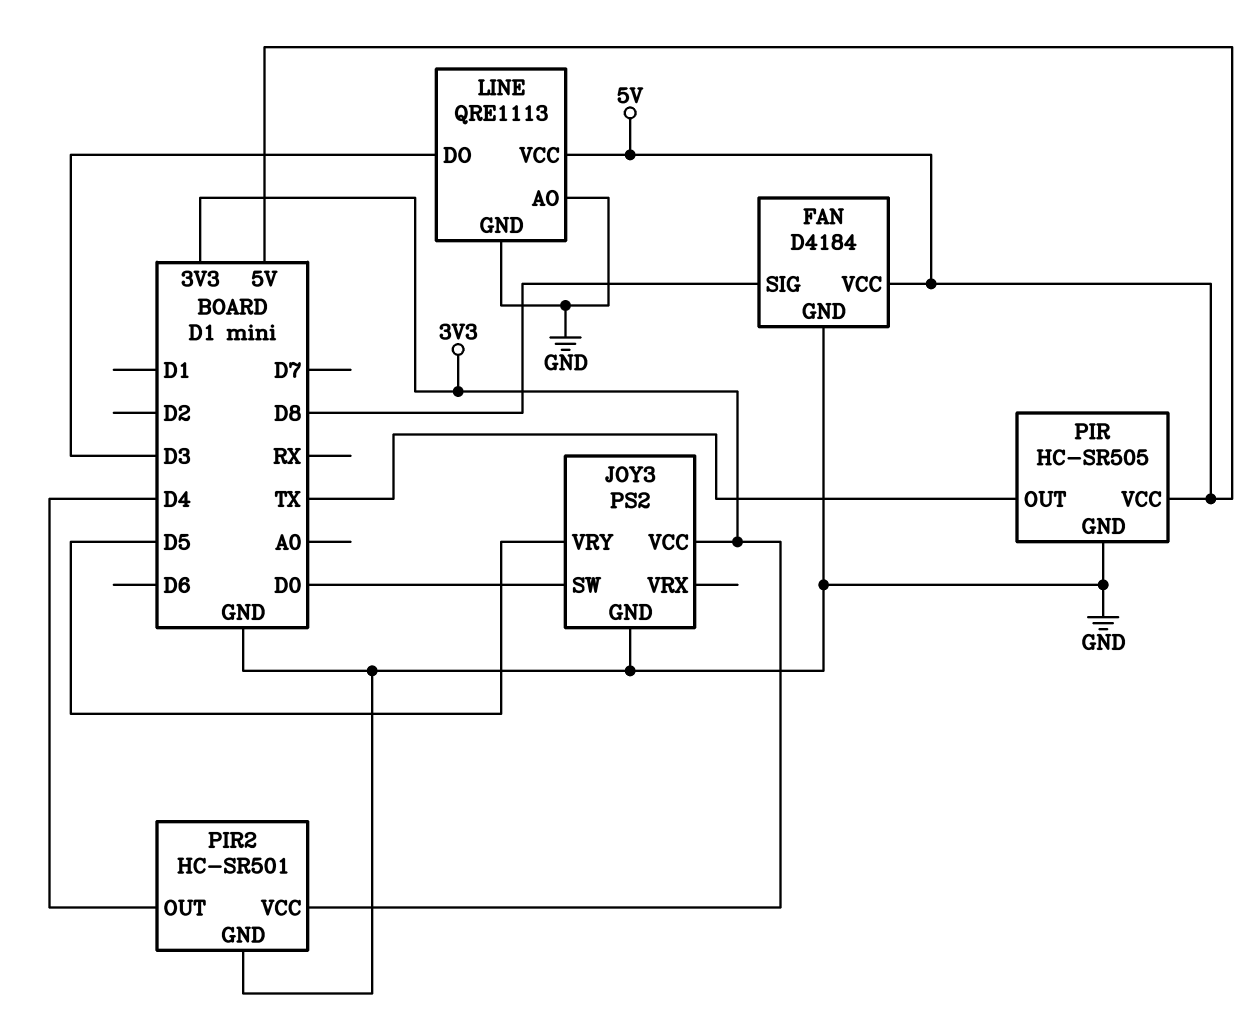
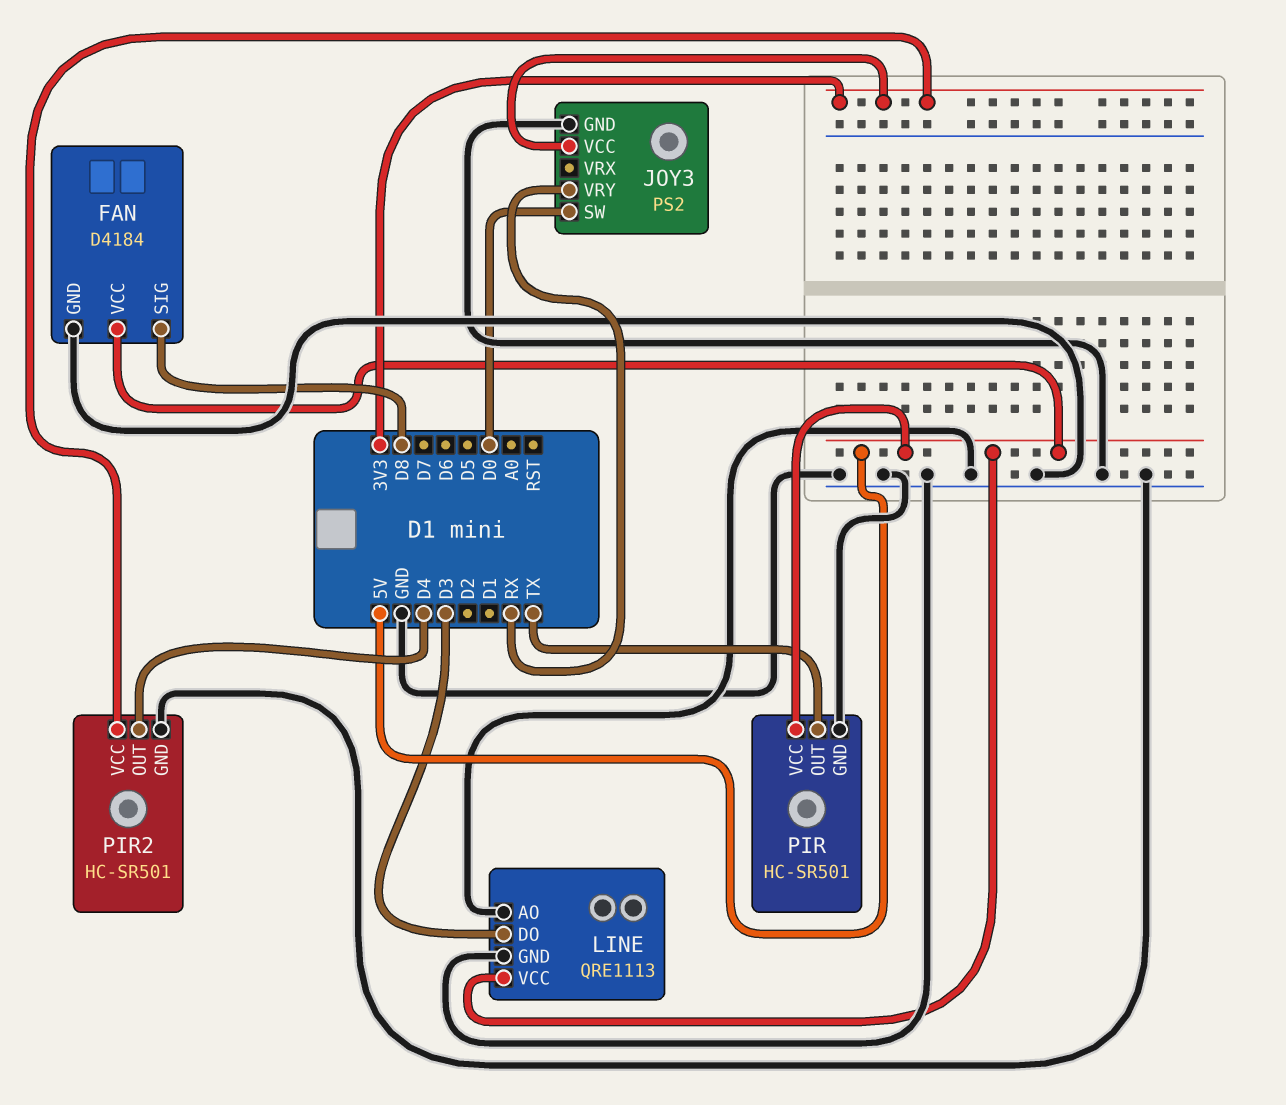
JOY3 pin VRY: D5 -> RX
PIR: HC-SR505 -> HC-SR501

